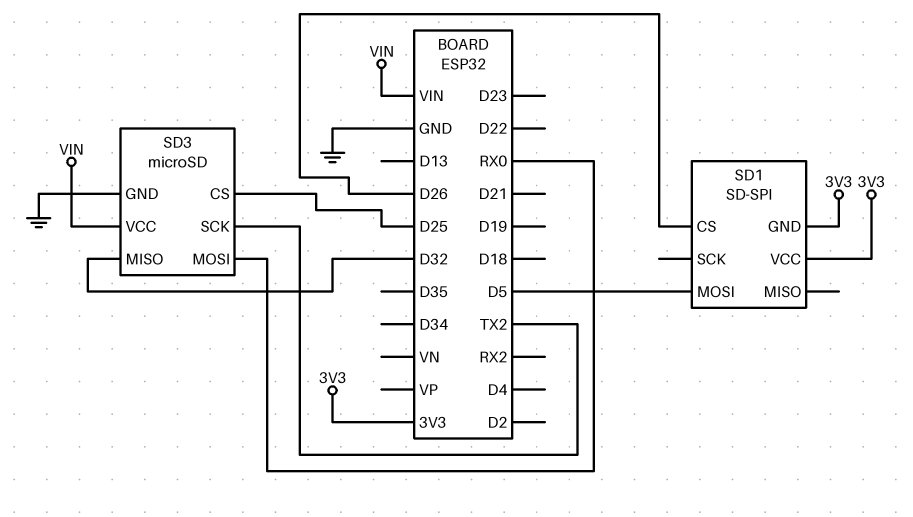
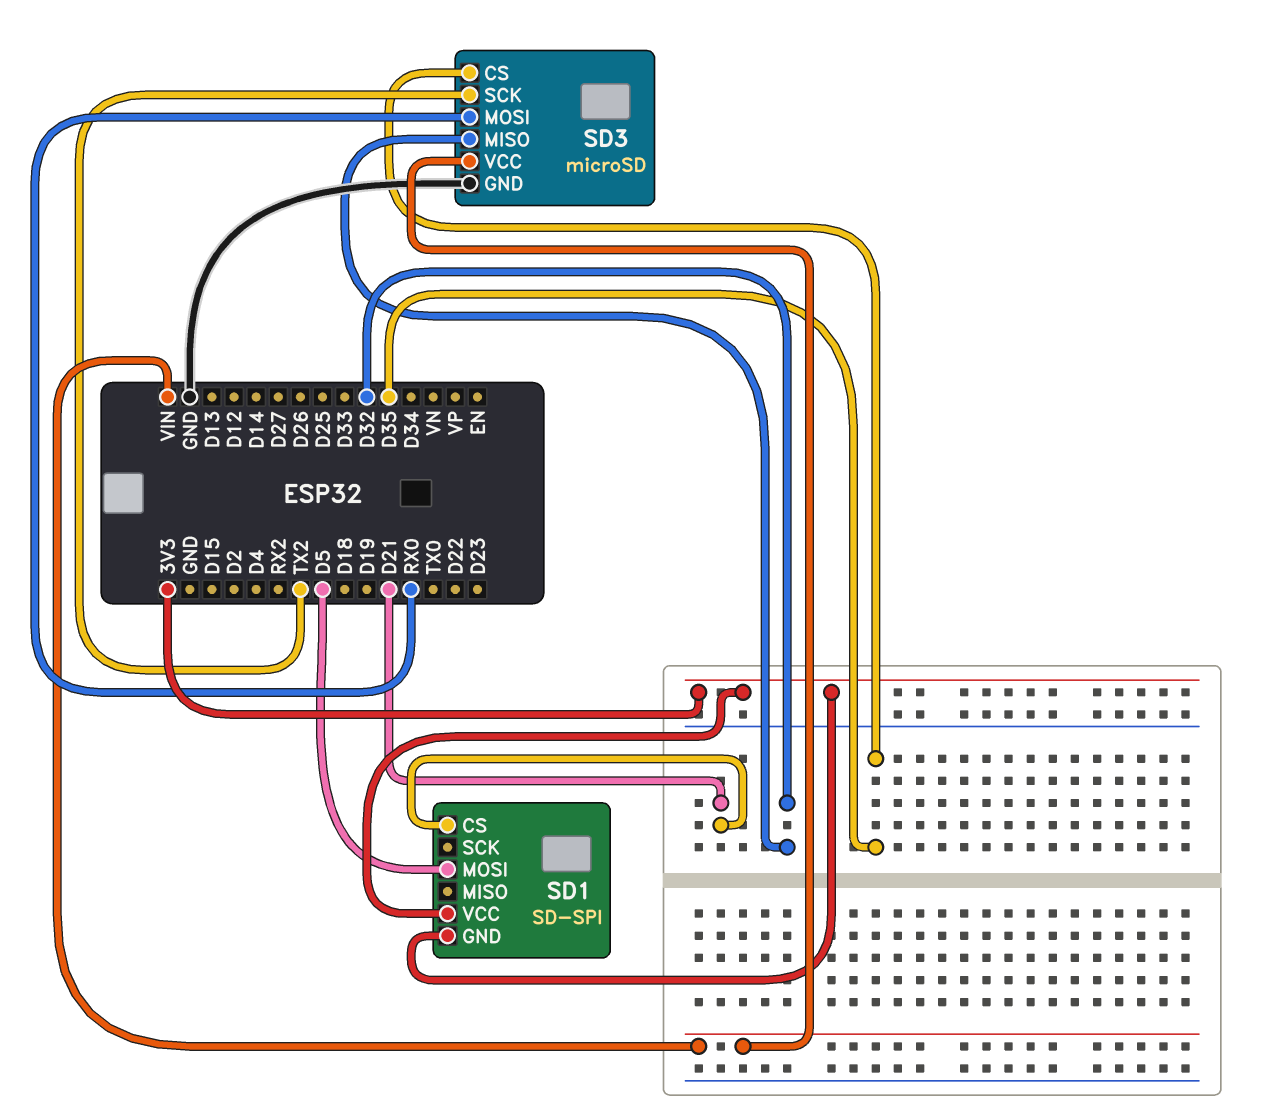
SD1 pin CS: D26 -> D21
SD3 pin CS: D25 -> D35

